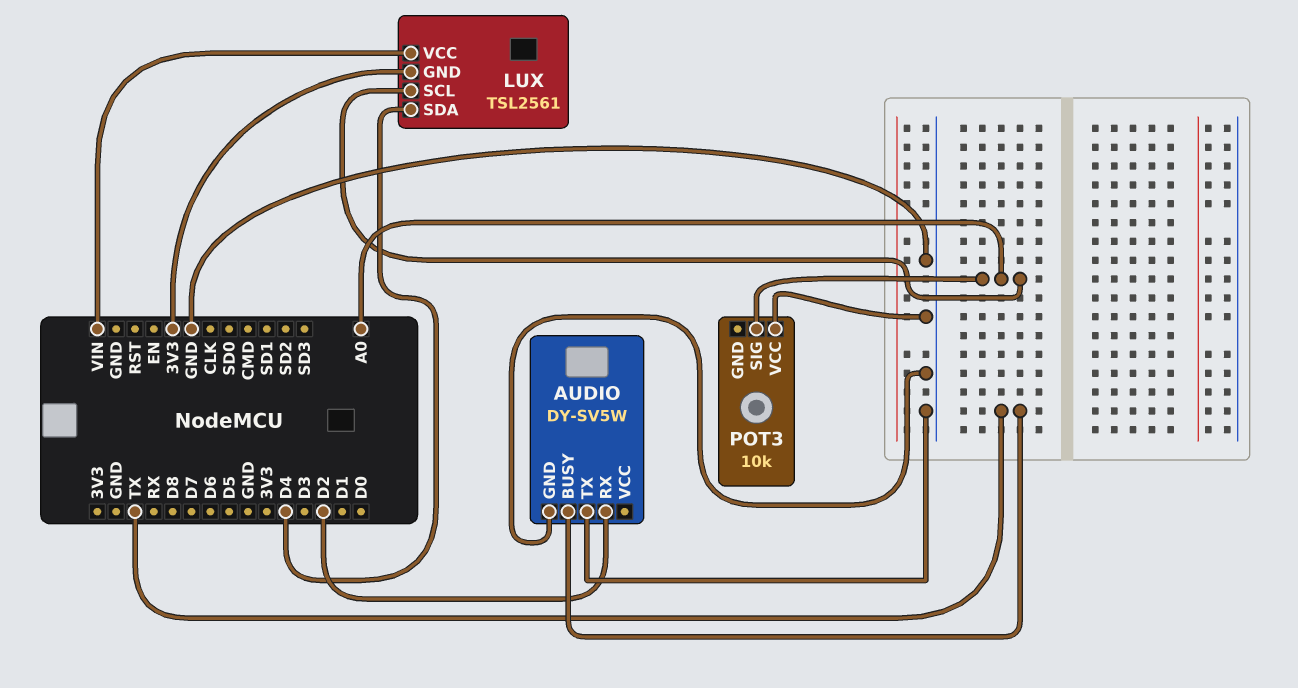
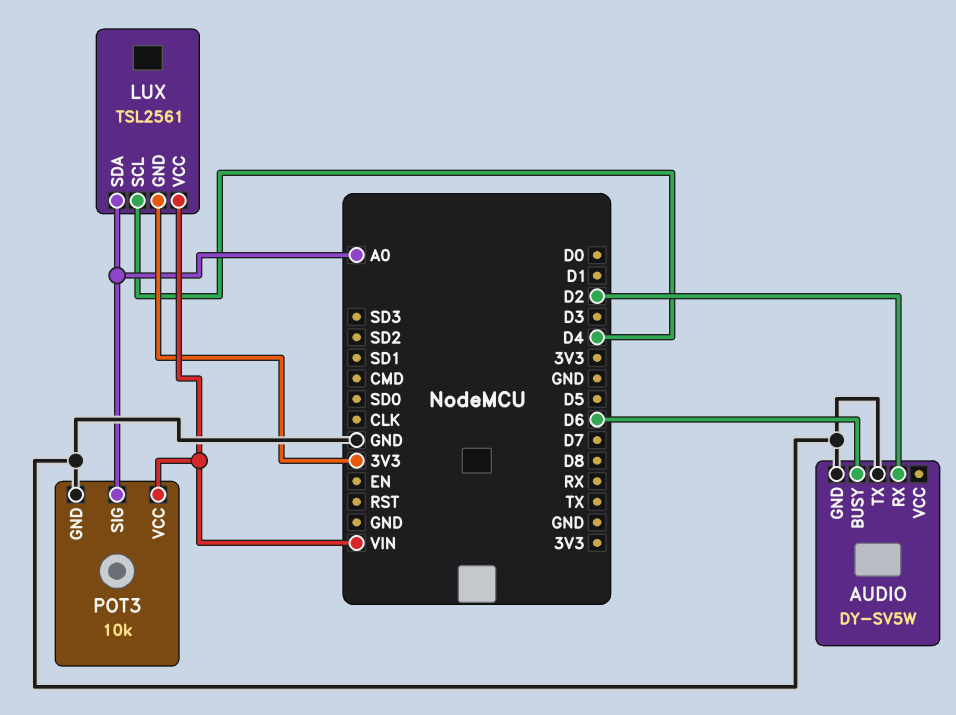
AUDIO pin BUSY: TX -> D6
LUX pin SCL: A0 -> D4
LUX pin SDA: D4 -> A0
POT3 pin GND: none -> GND
POT3 pin VCC: GND -> VIN

